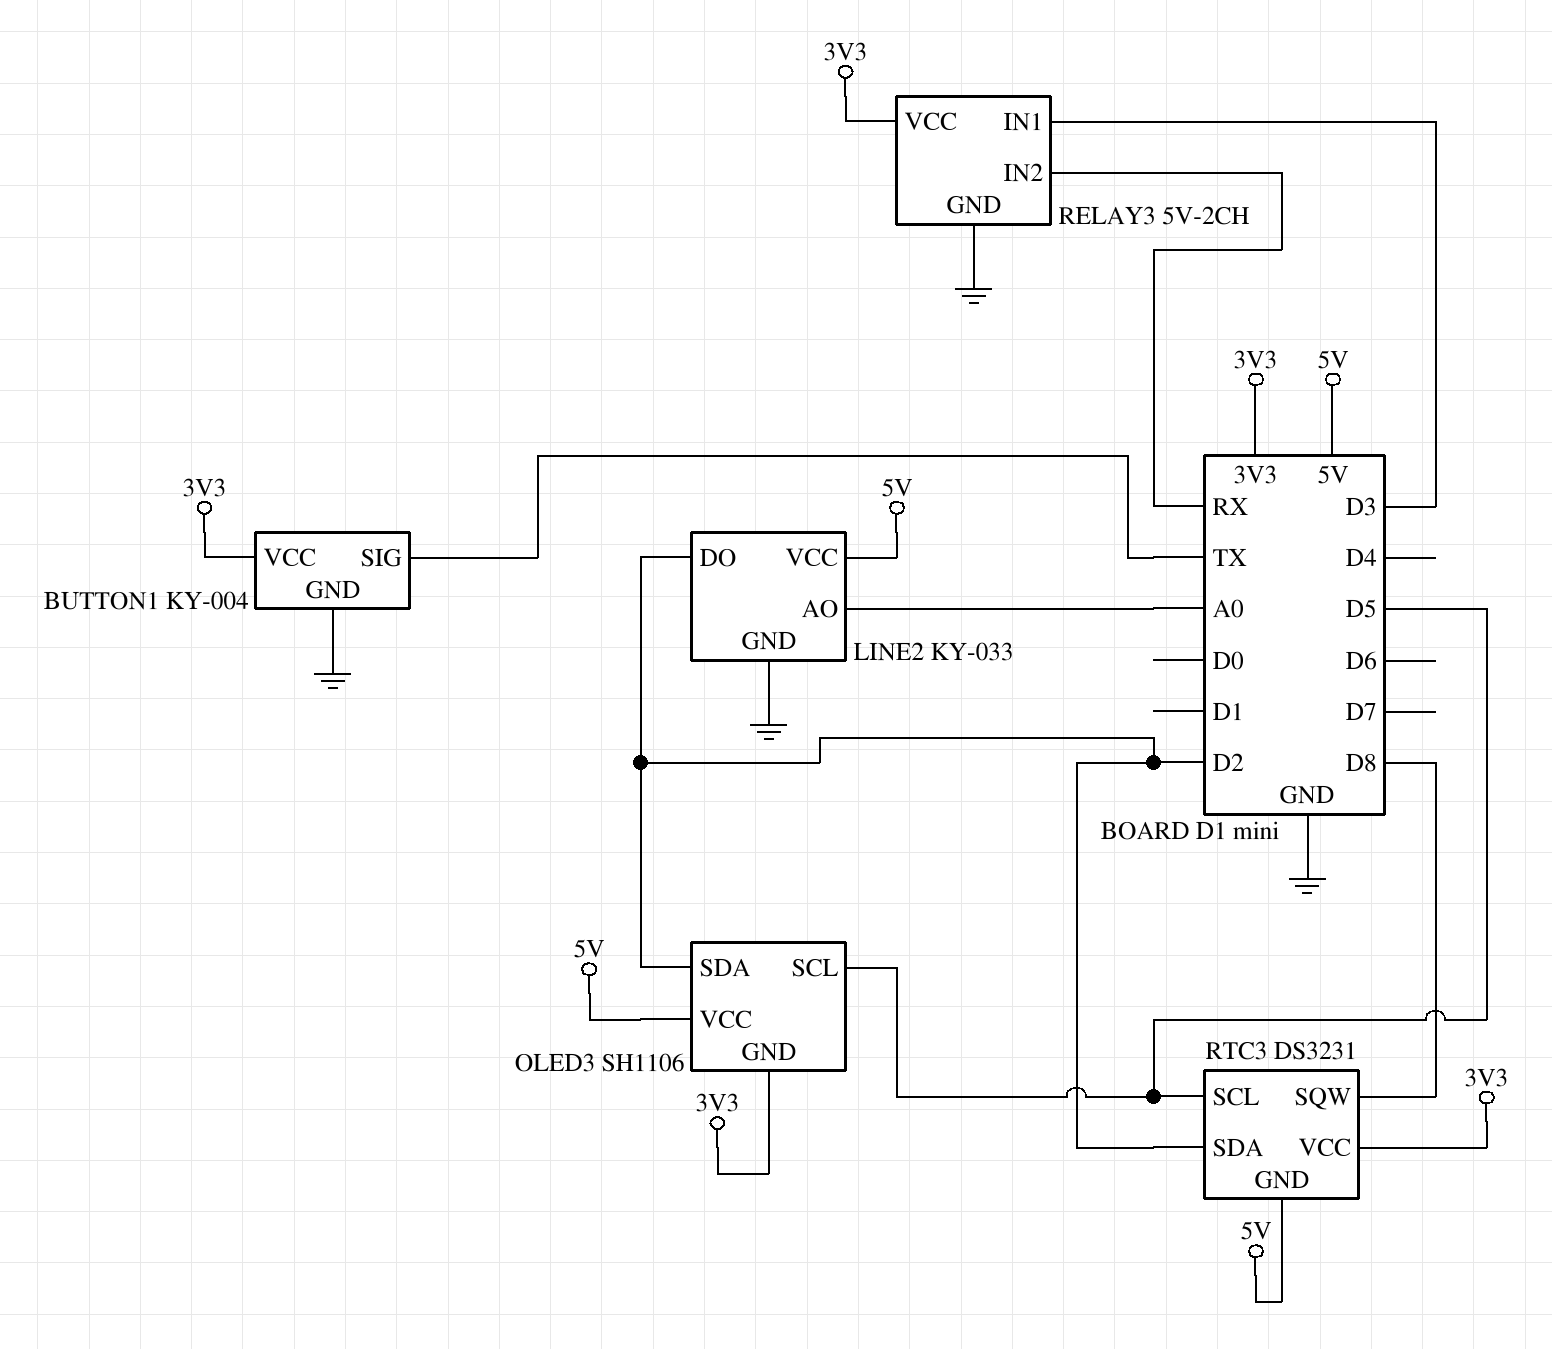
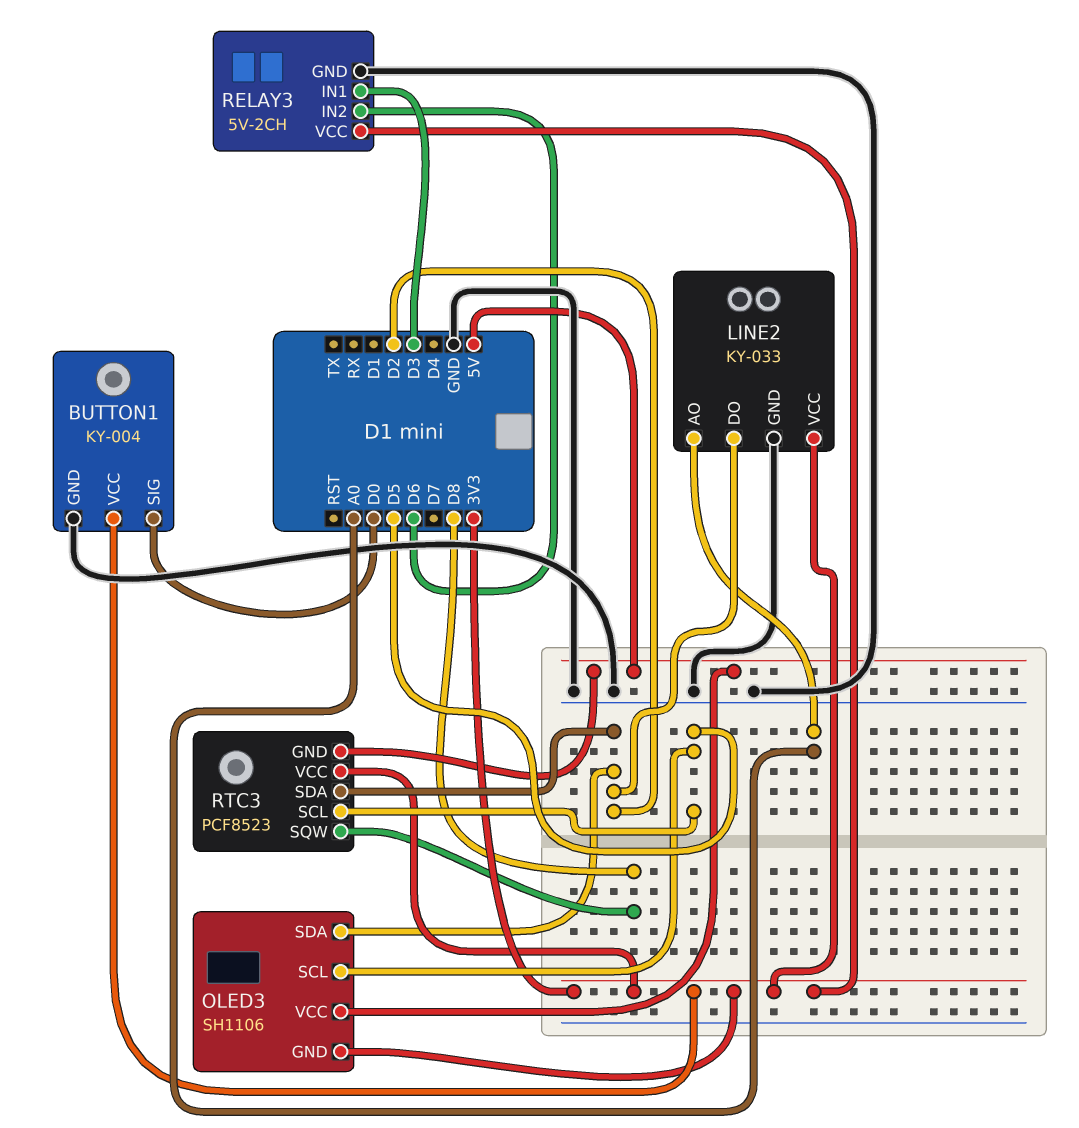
BUTTON1 pin SIG: TX -> D0
LINE2 pin VCC: 5V -> 3V3
RELAY3 pin IN2: RX -> D6
RTC3: DS3231 -> PCF8523

